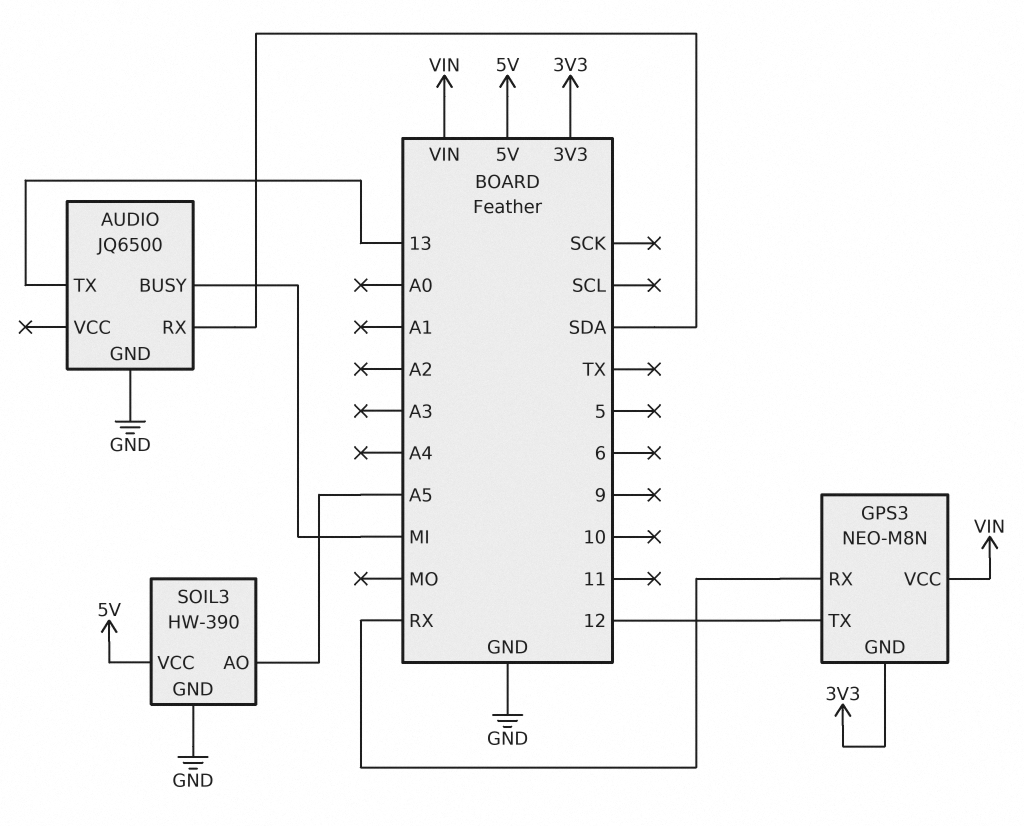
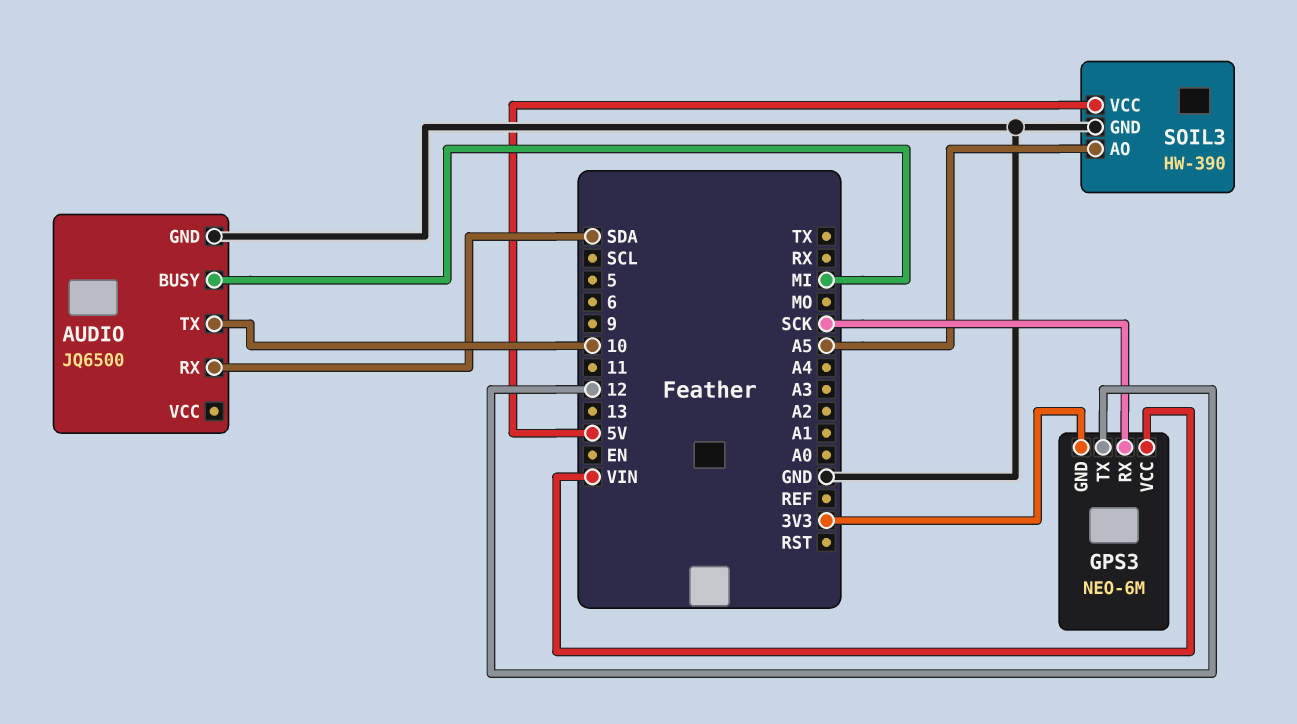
AUDIO pin TX: 13 -> 10
GPS3: NEO-M8N -> NEO-6M
GPS3 pin RX: RX -> SCK

